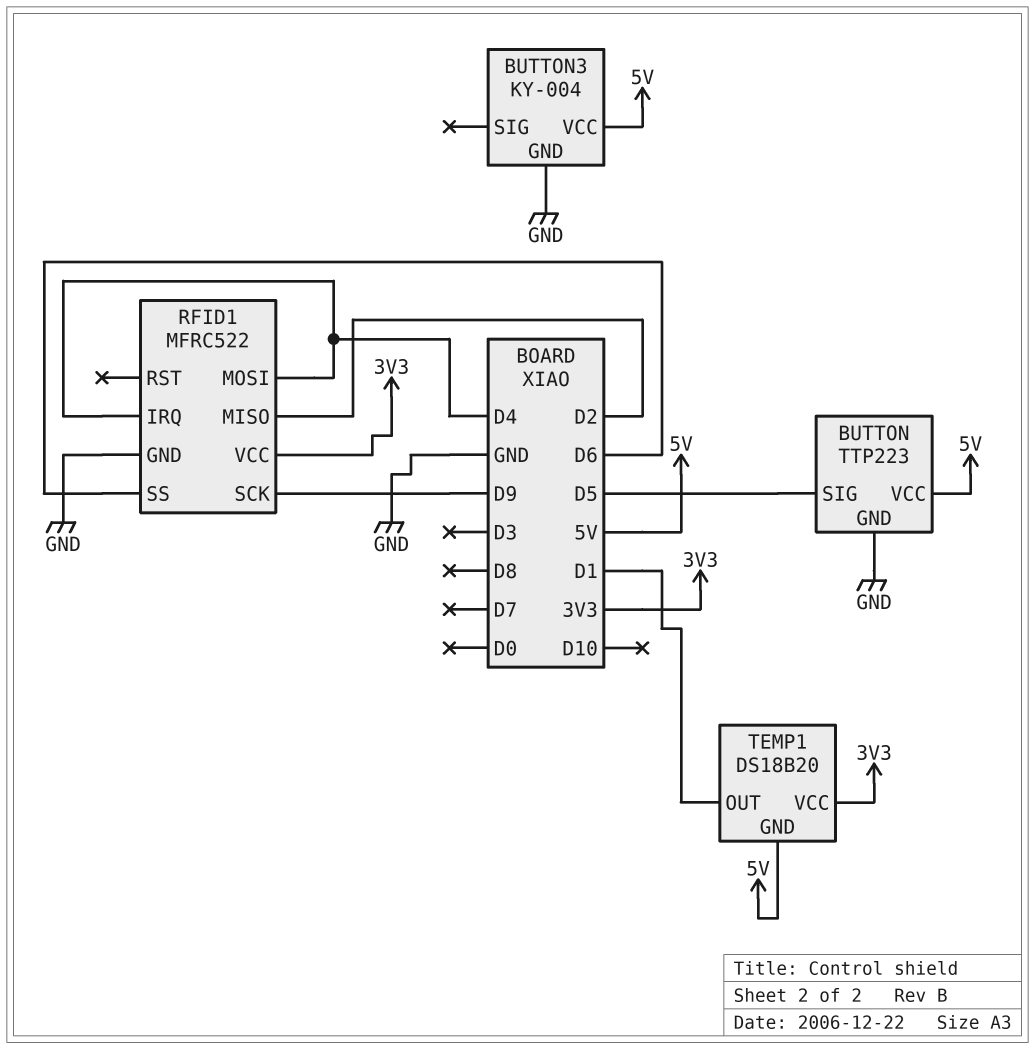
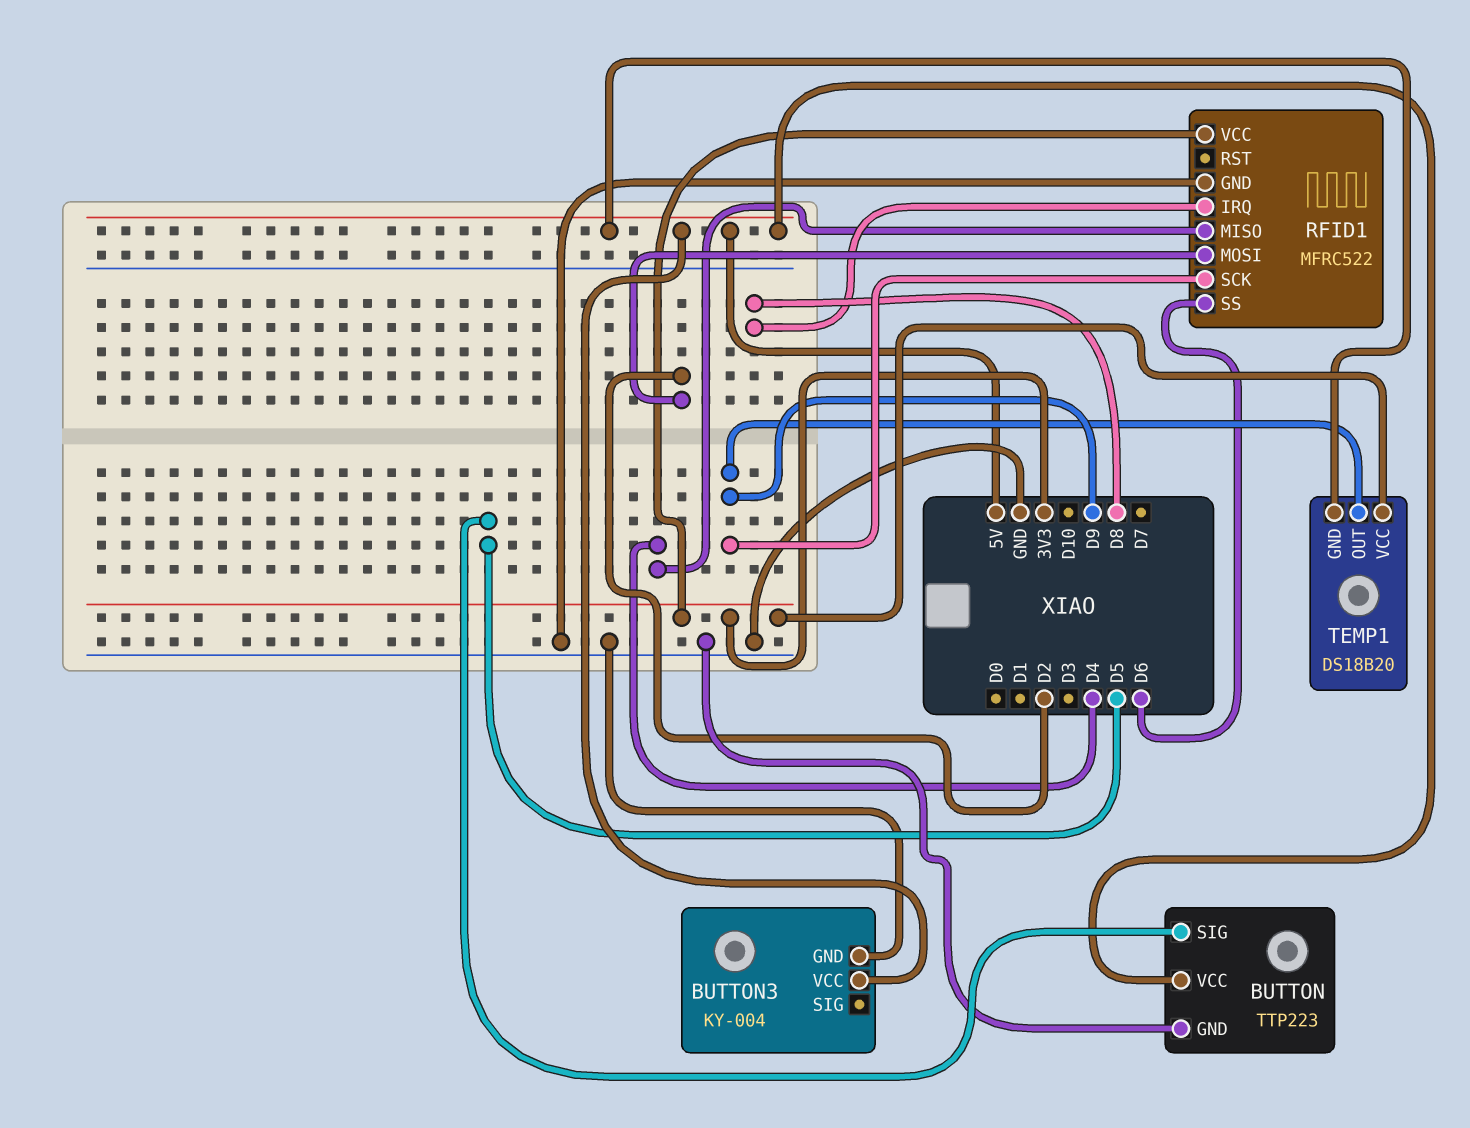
RFID1 pin IRQ: D4 -> D8
RFID1 pin MISO: D2 -> D4
RFID1 pin MOSI: D4 -> D2
TEMP1 pin OUT: D1 -> D9

